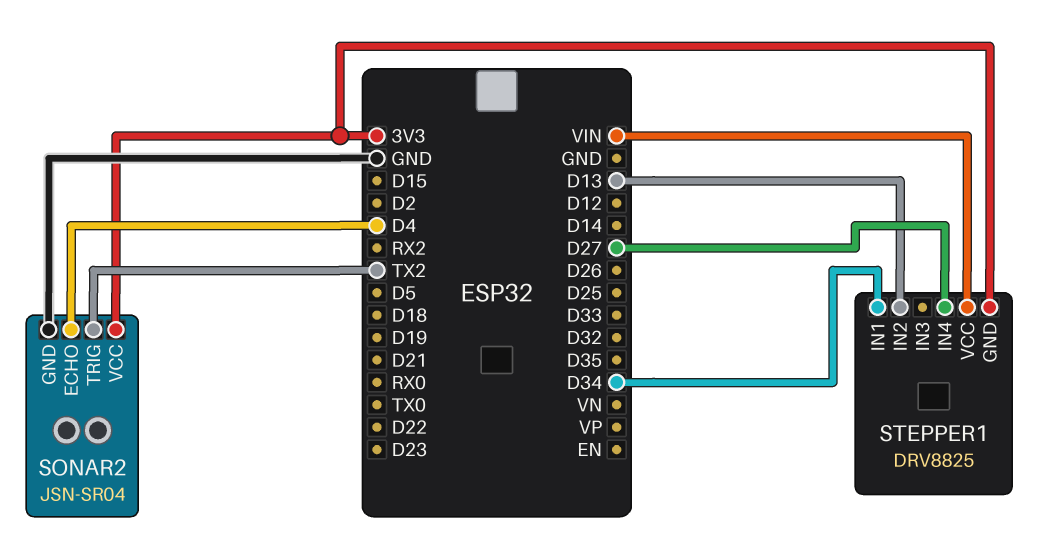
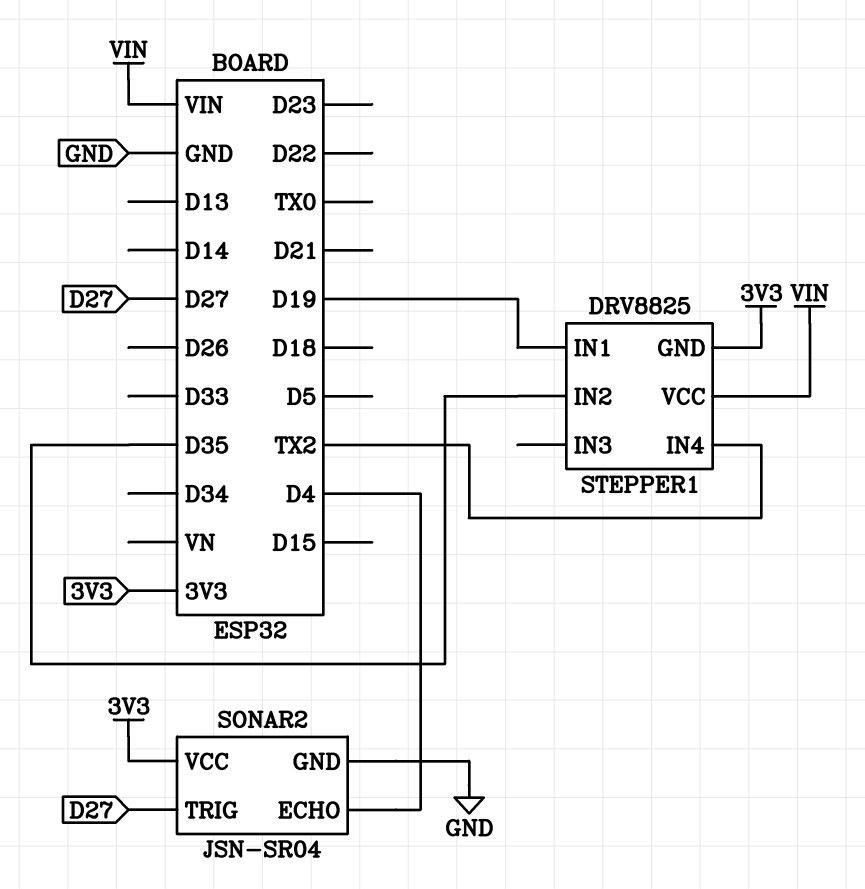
SONAR2 pin TRIG: TX2 -> D27
STEPPER1 pin IN1: D34 -> D19
STEPPER1 pin IN2: D13 -> D35
STEPPER1 pin IN4: D27 -> TX2

